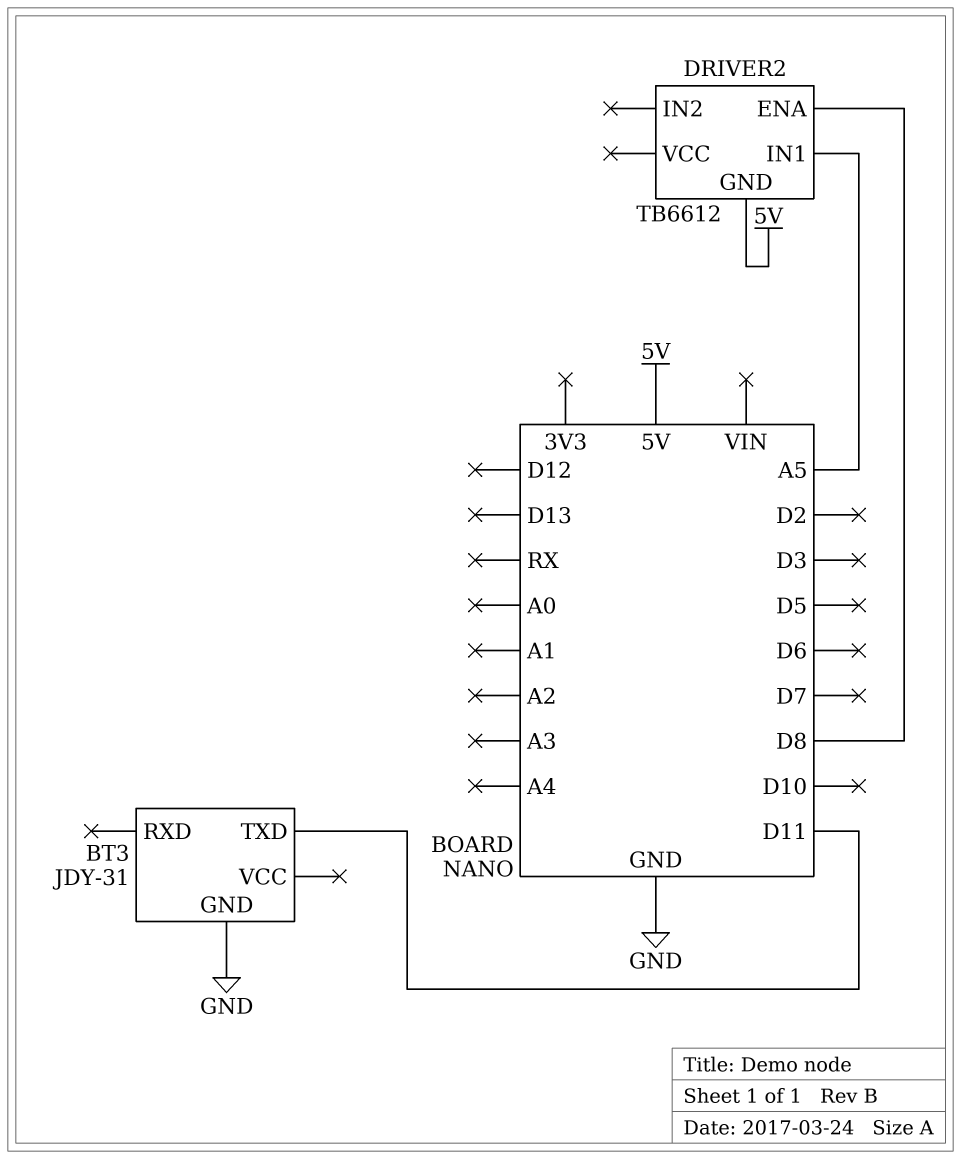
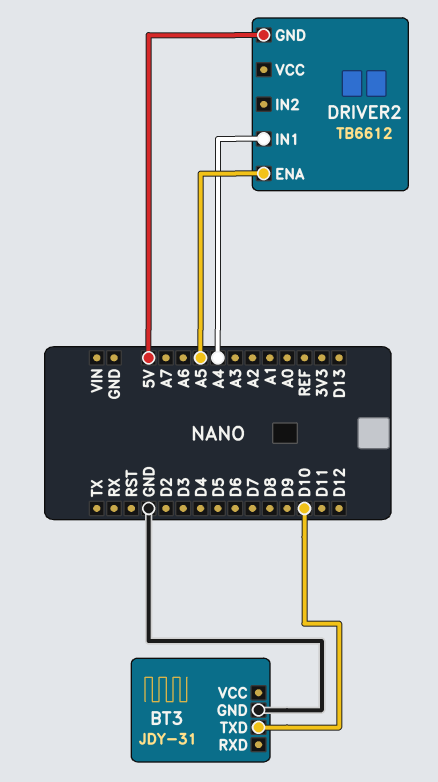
BT3 pin TXD: D11 -> D10
DRIVER2 pin ENA: D8 -> A5
DRIVER2 pin IN1: A5 -> A4

